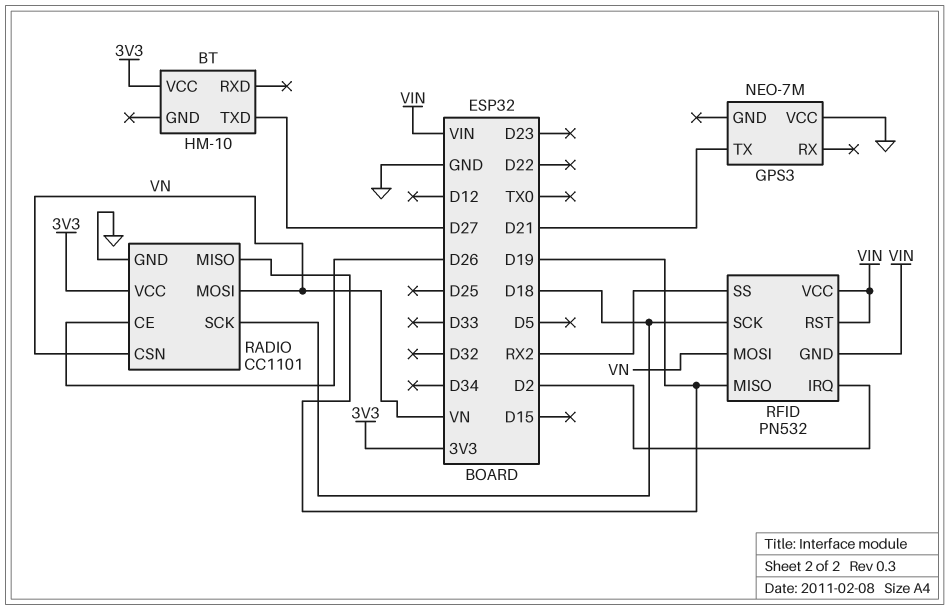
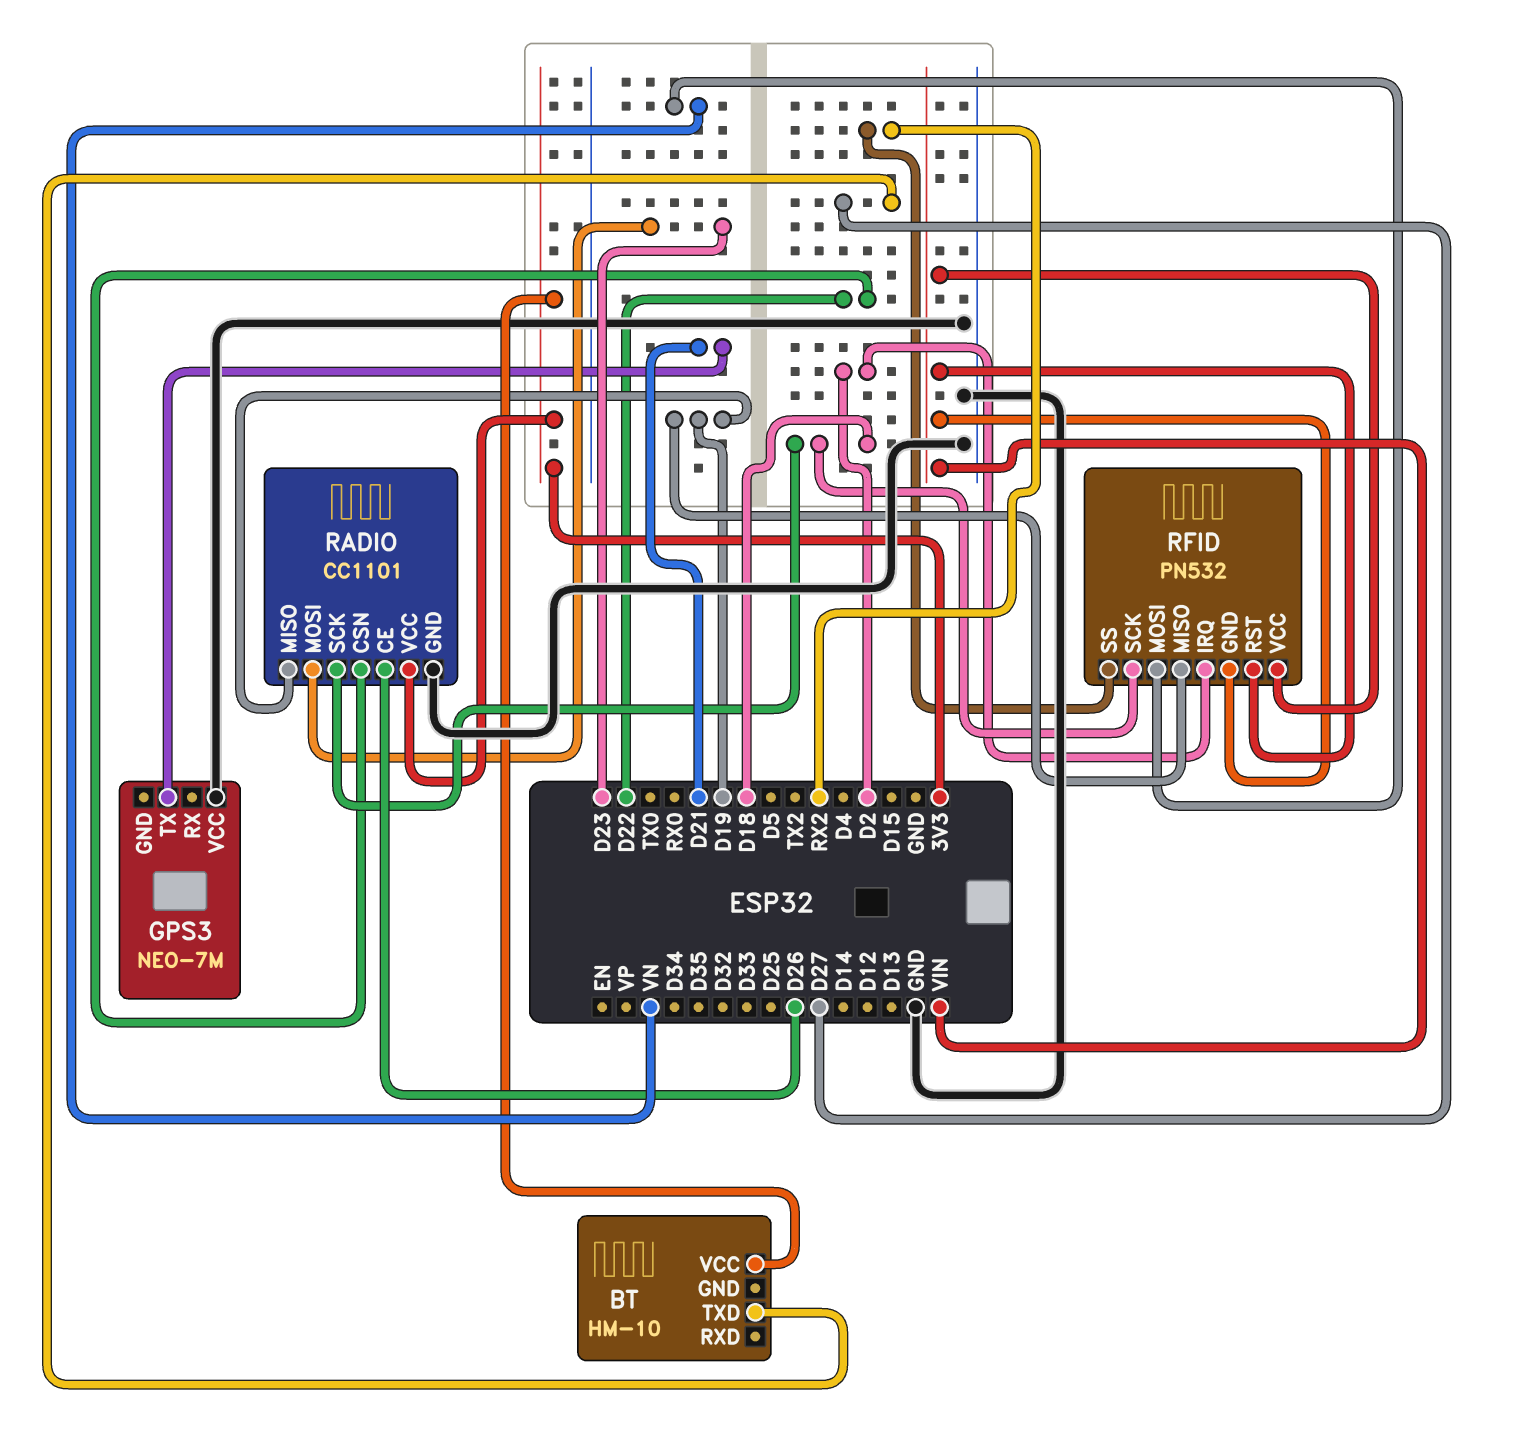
RADIO pin CSN: VN -> D22
RADIO pin MOSI: VN -> D23

